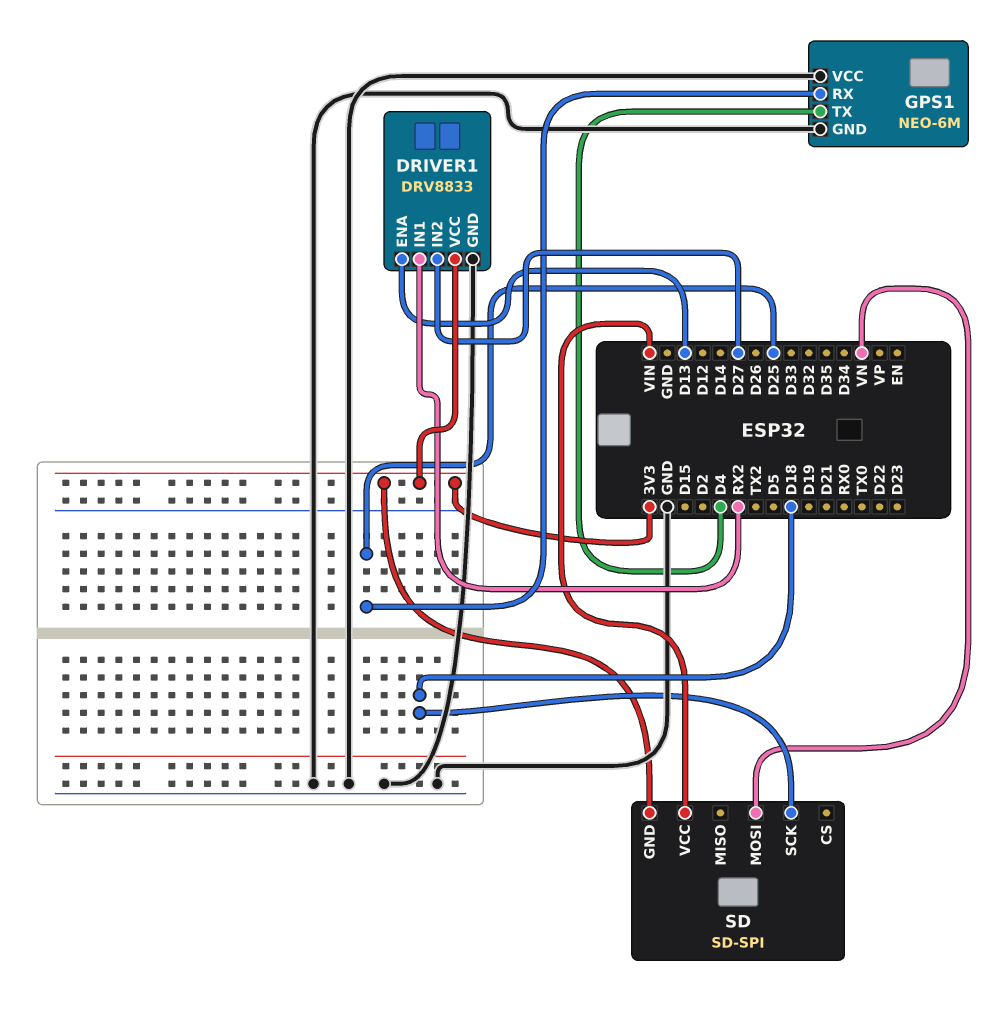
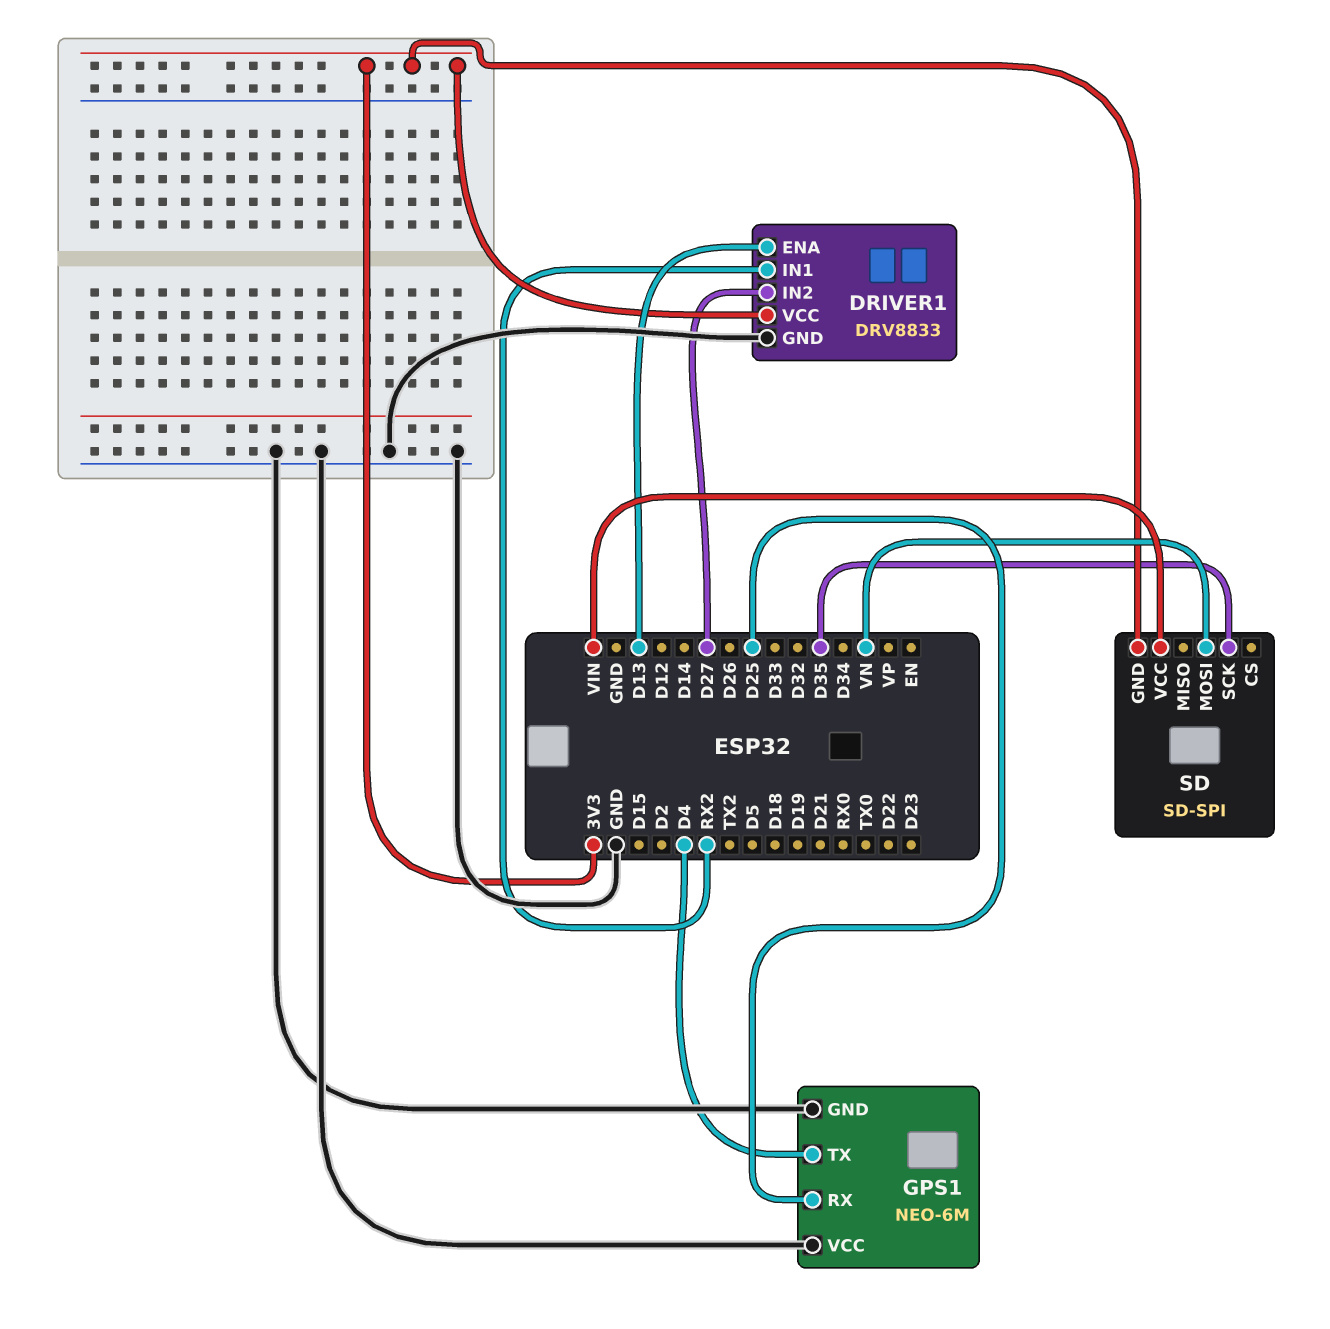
SD pin SCK: D18 -> D35

